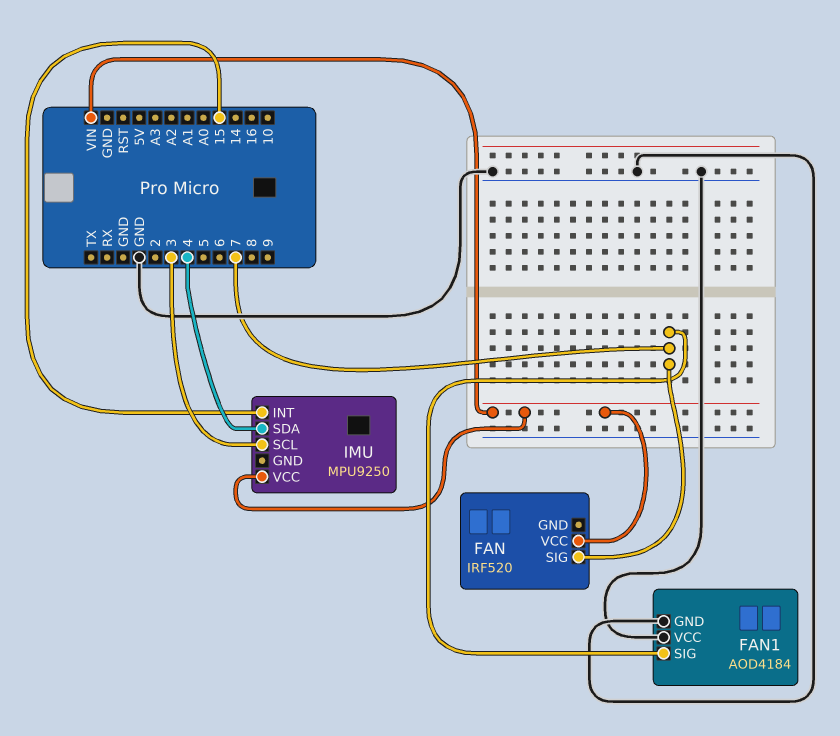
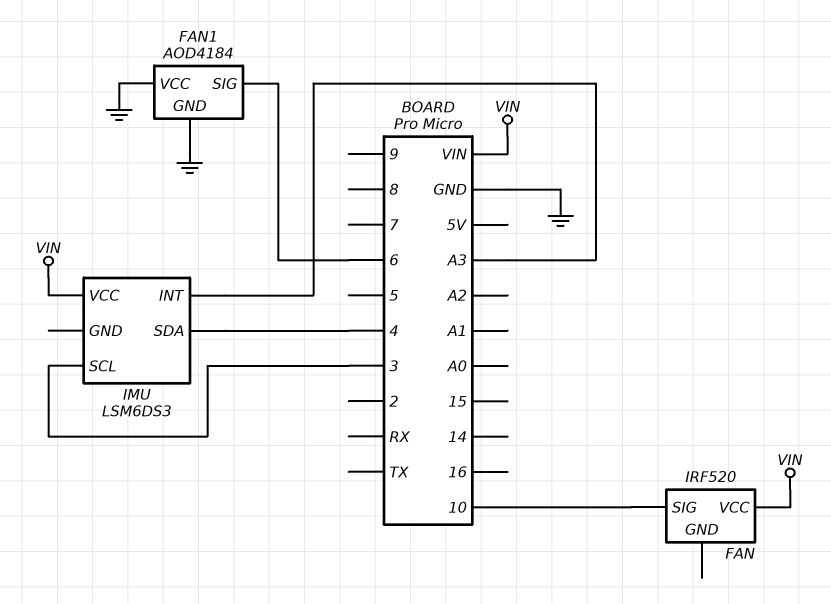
FAN pin SIG: 7 -> 10
FAN1 pin SIG: 7 -> 6
IMU: MPU9250 -> LSM6DS3
IMU pin INT: 15 -> A3

